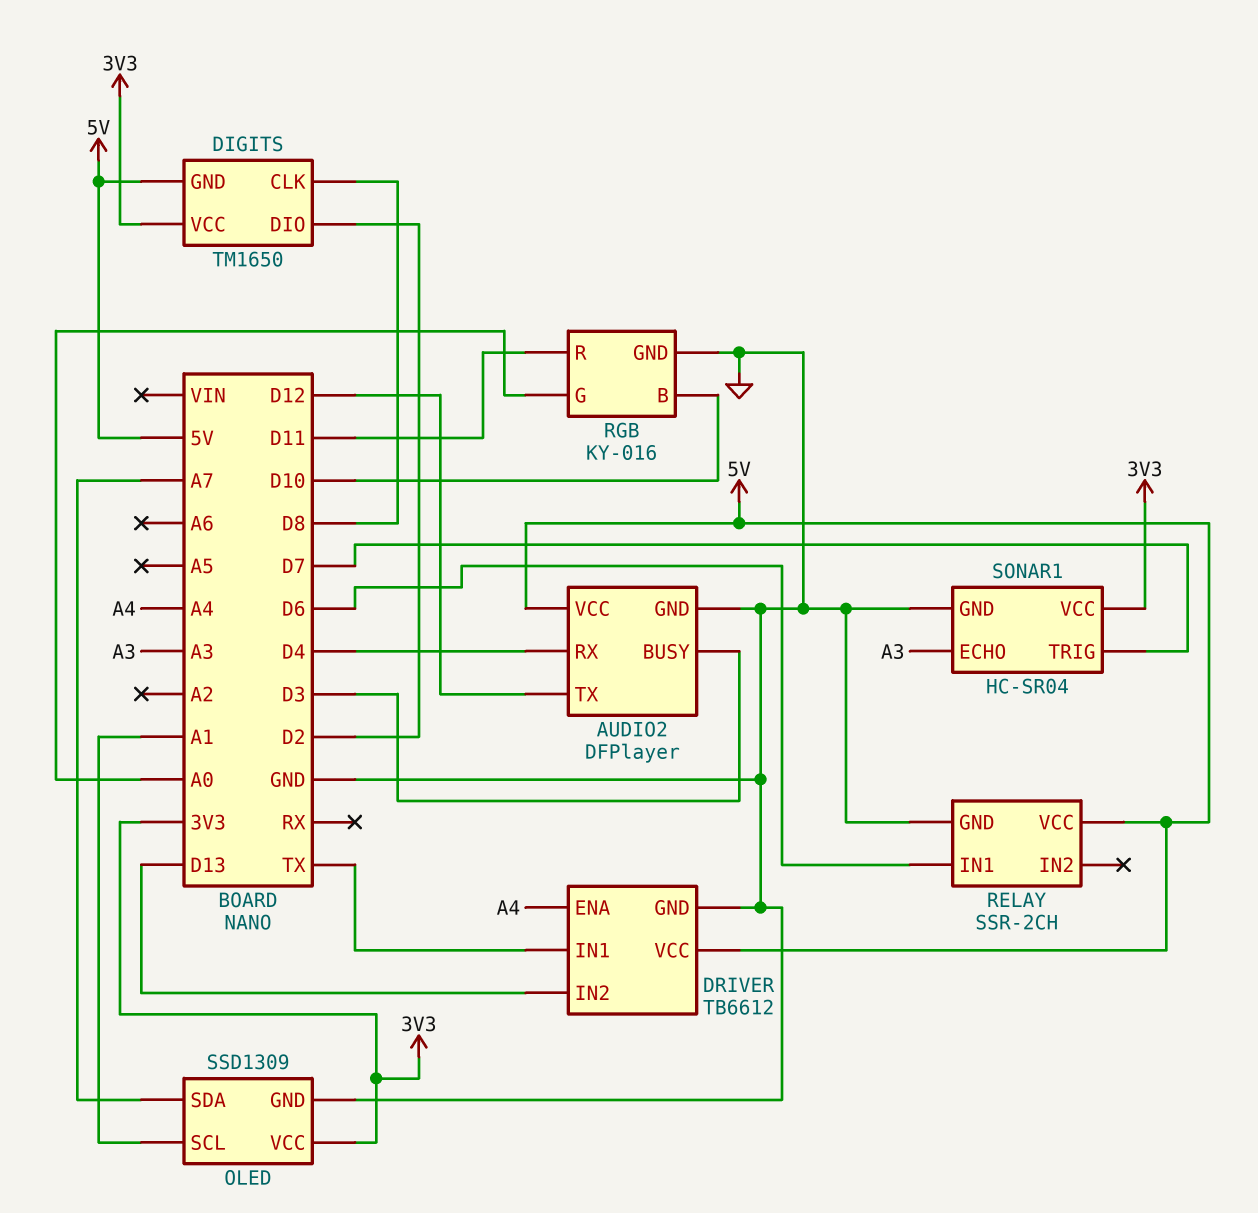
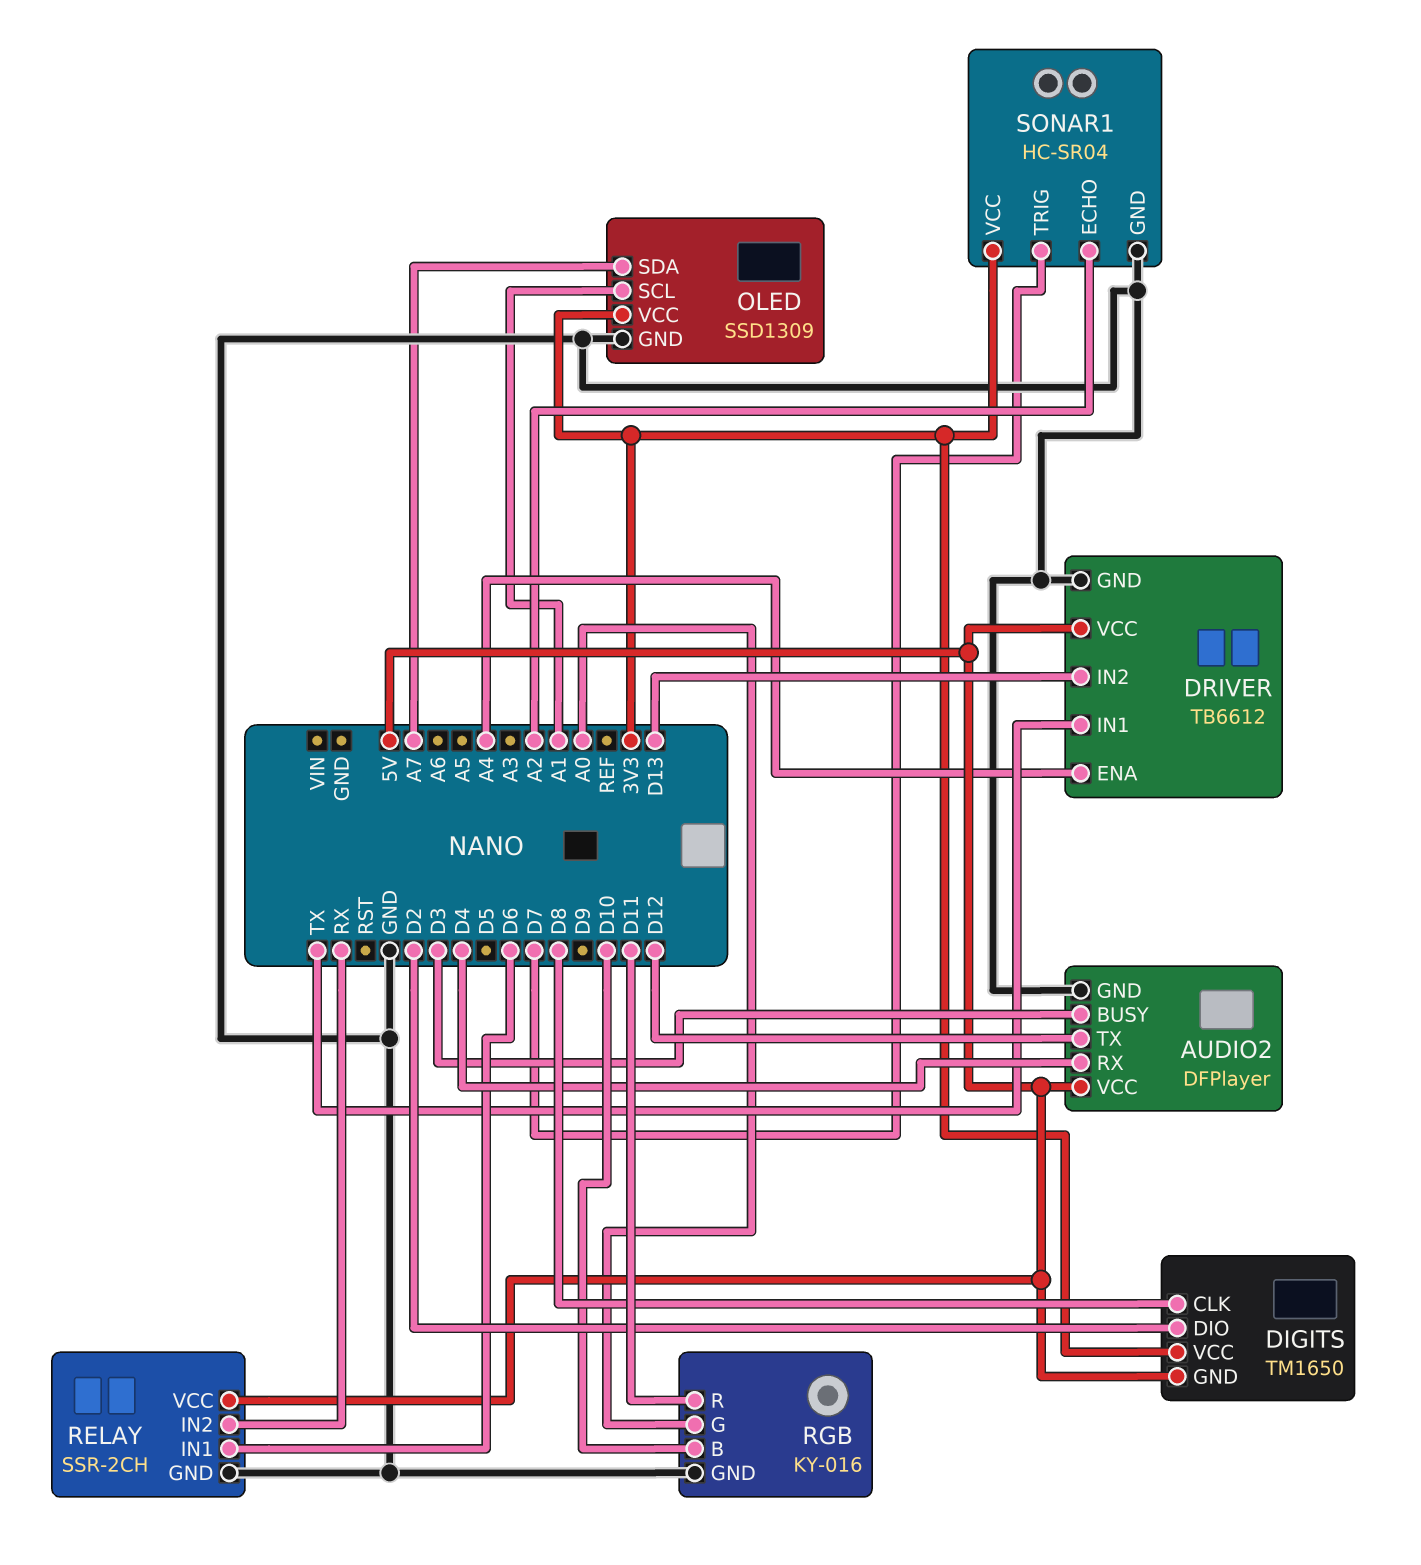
RELAY pin IN2: none -> RX
SONAR1 pin ECHO: A3 -> A2

